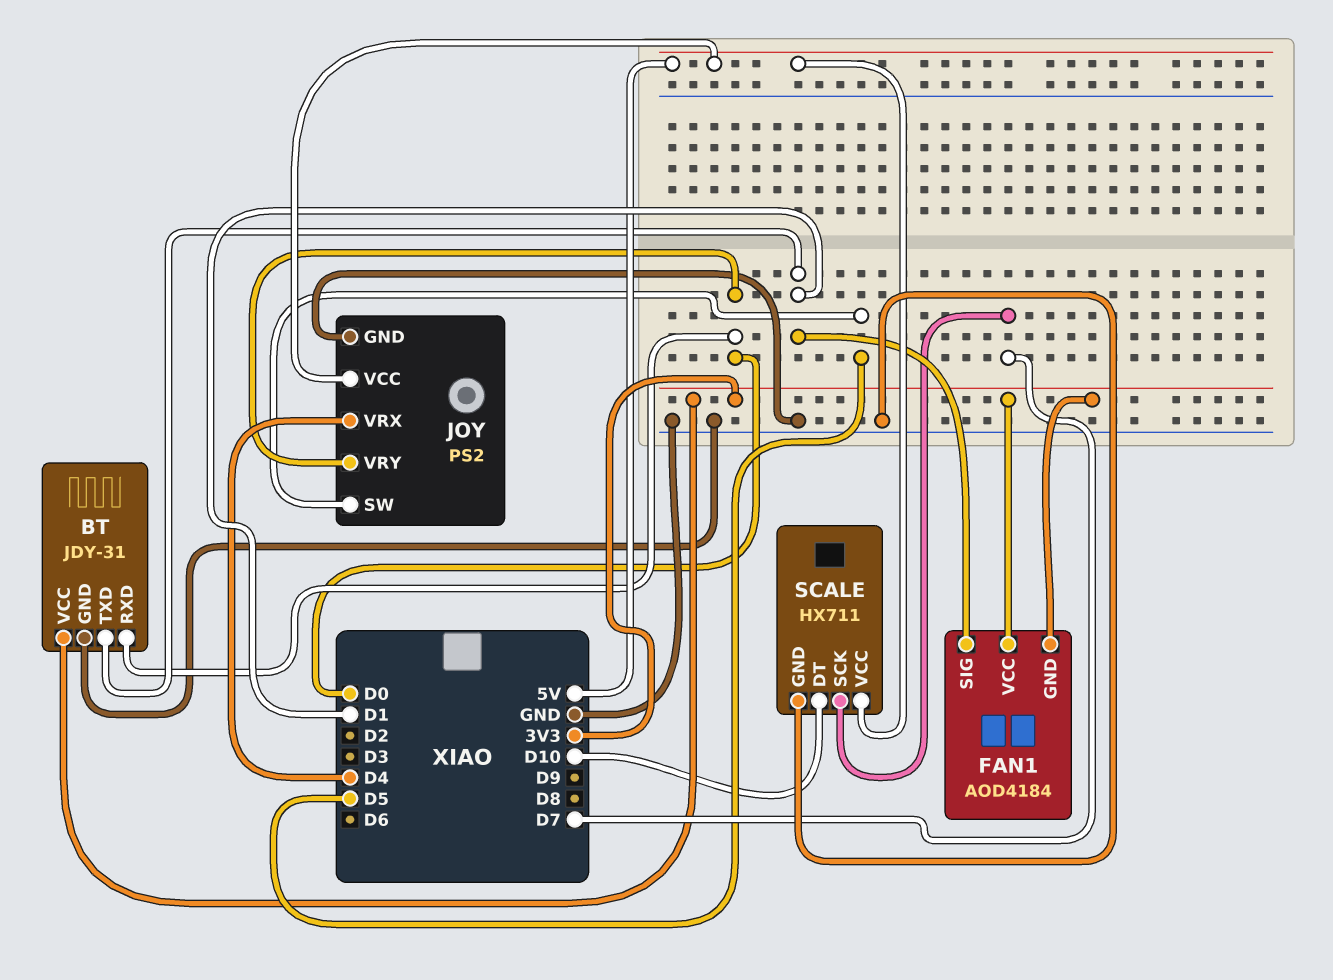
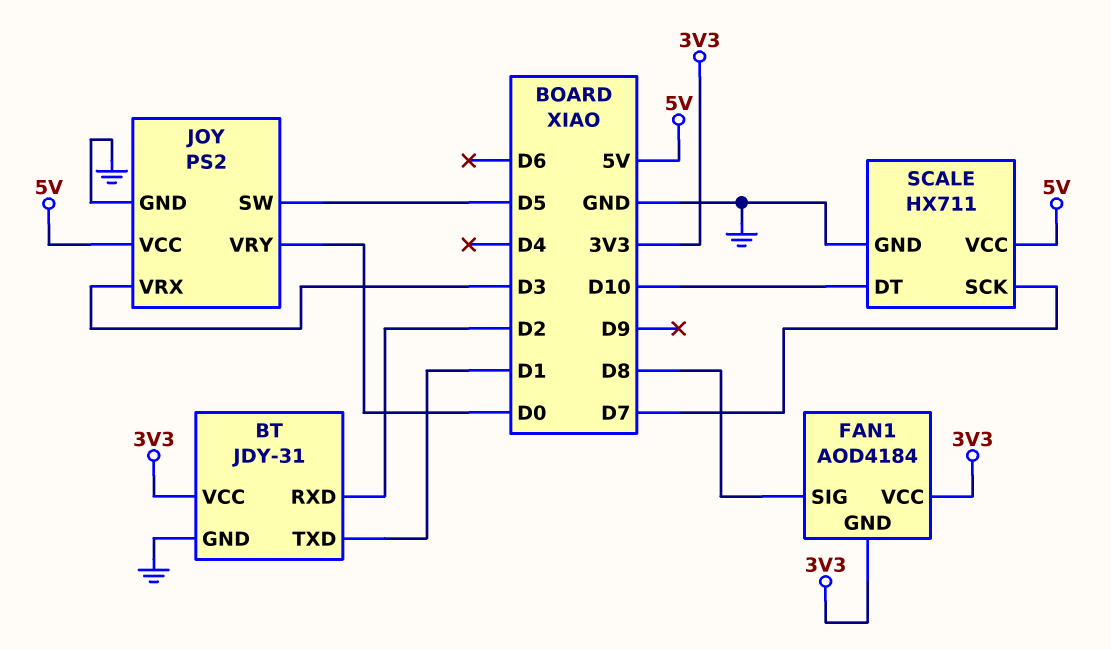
BT pin RXD: D0 -> D2
FAN1 pin SIG: D1 -> D8
JOY pin VRX: D4 -> D3

